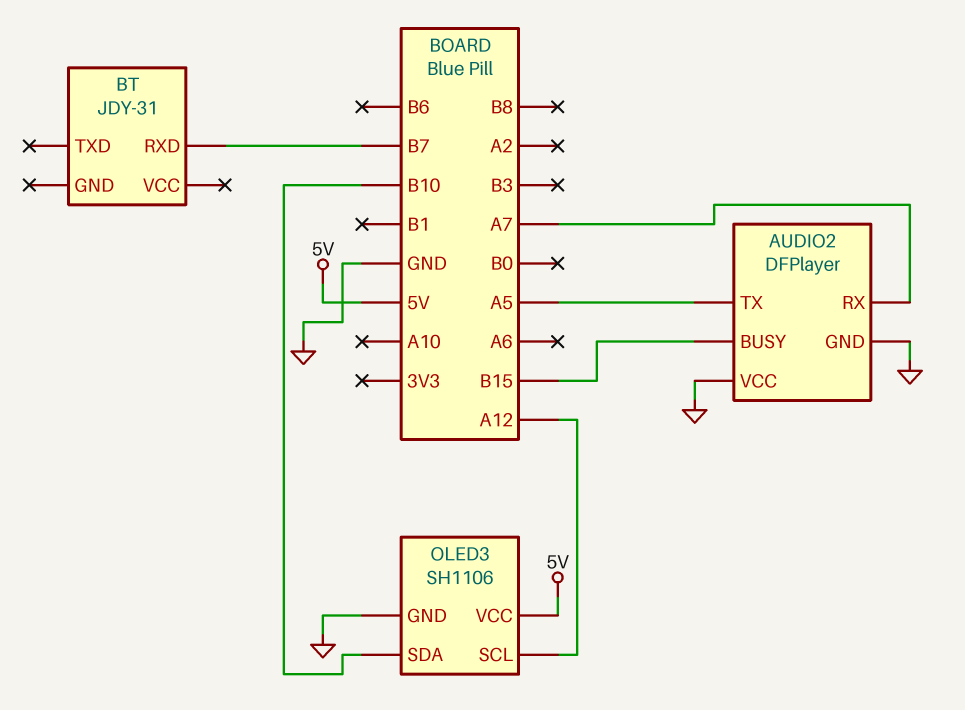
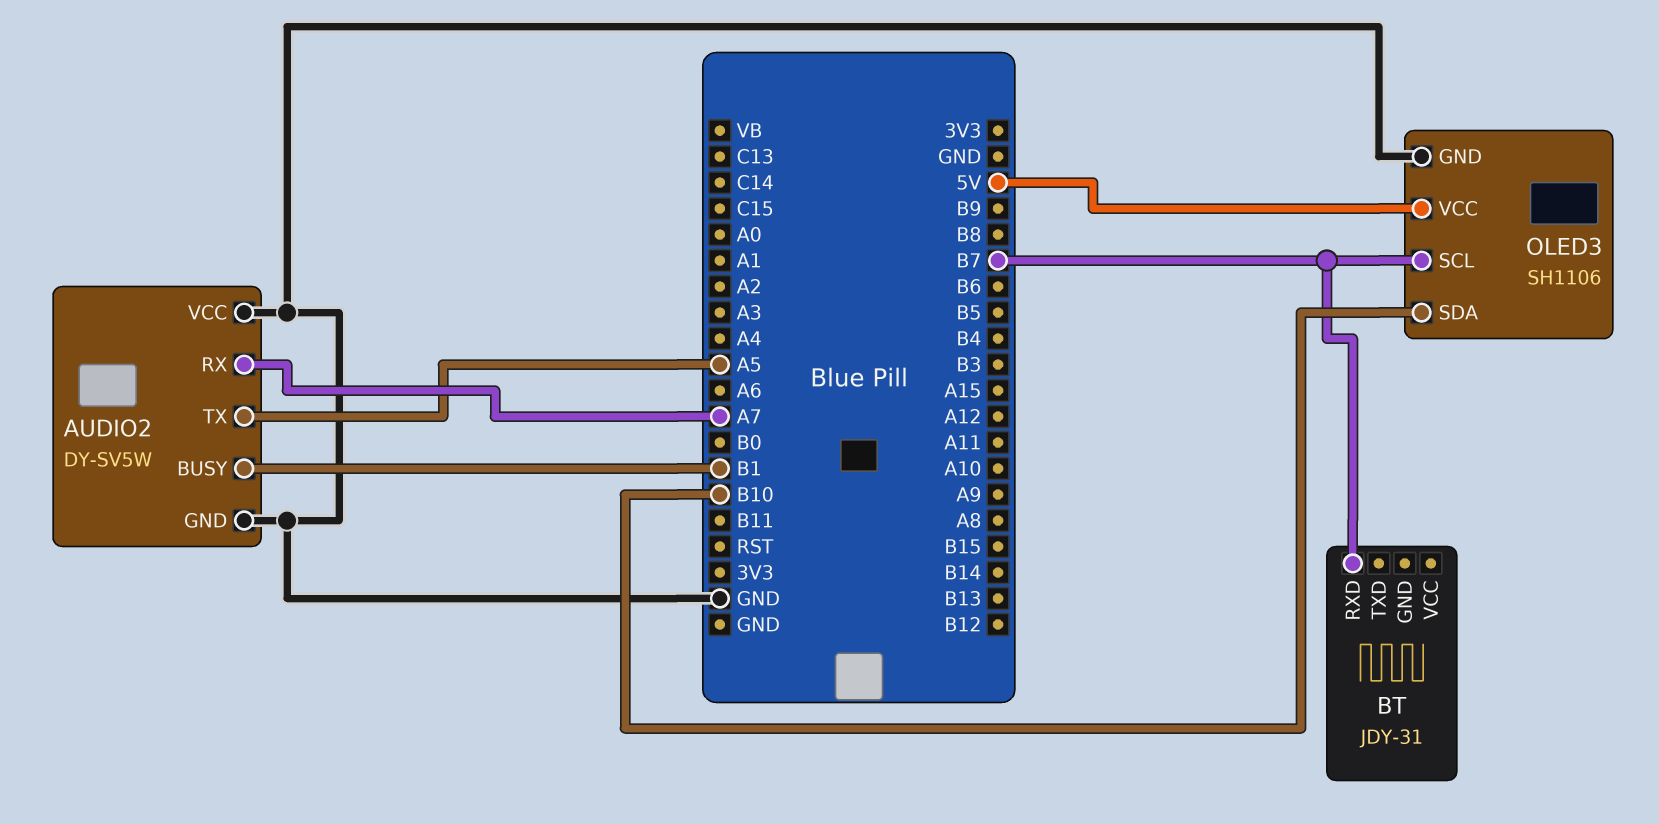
AUDIO2: DFPlayer -> DY-SV5W
AUDIO2 pin BUSY: B15 -> B1
OLED3 pin SCL: A12 -> B7

